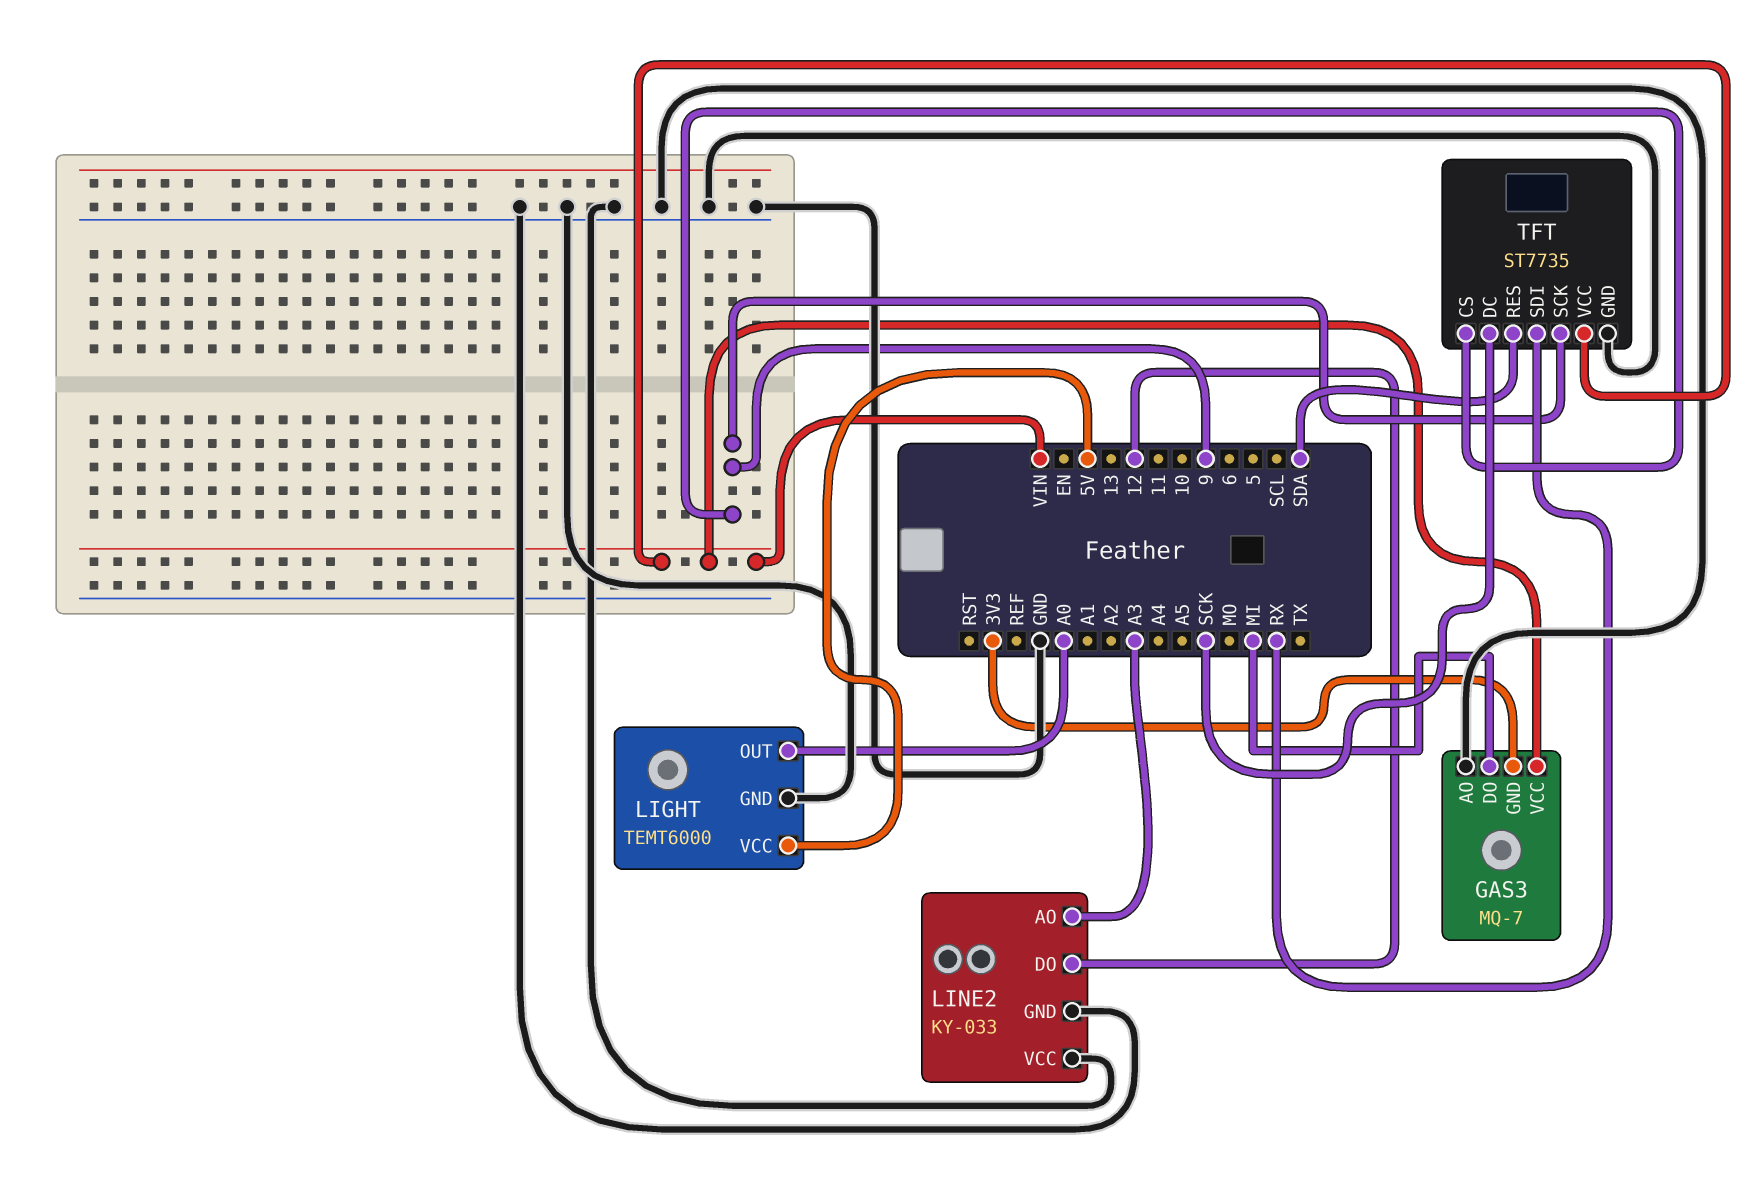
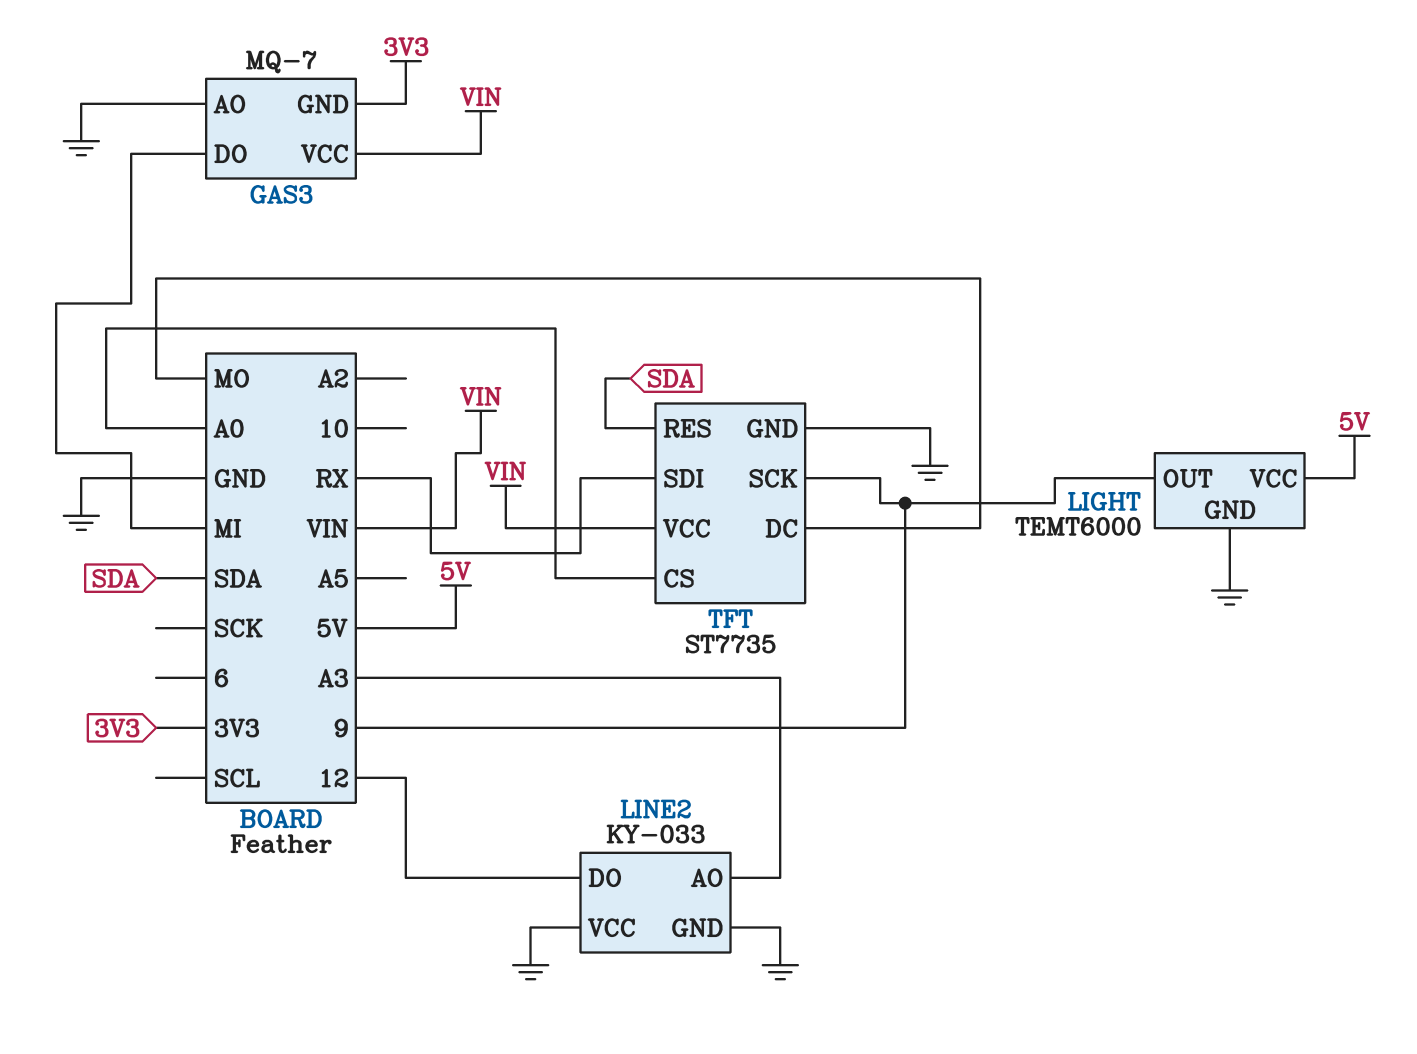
LIGHT pin OUT: A0 -> 9
TFT pin CS: 9 -> A0
TFT pin DC: SCK -> MO

